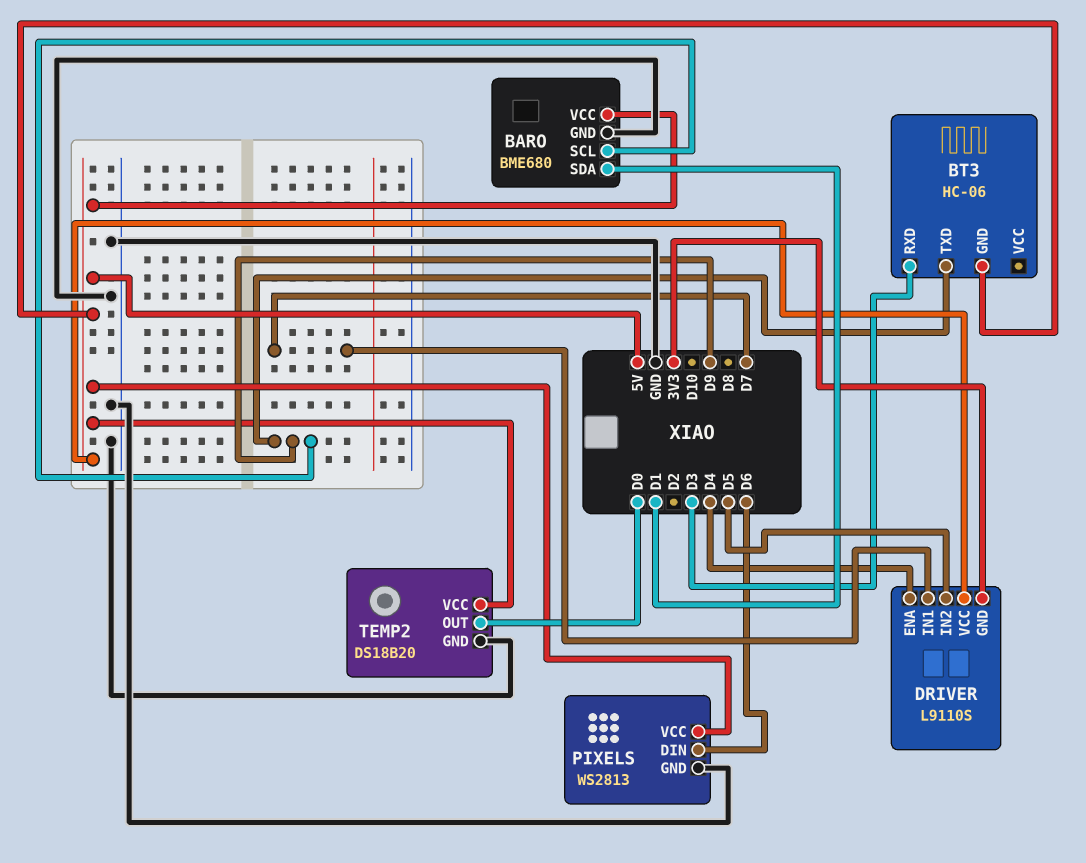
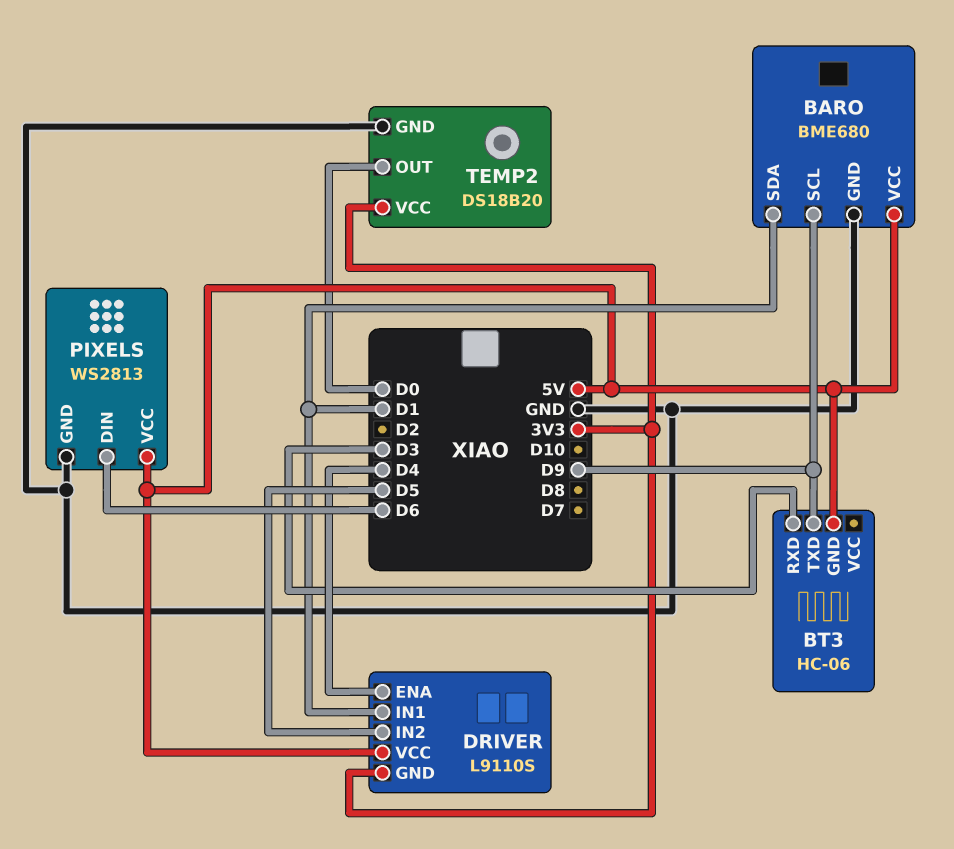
DRIVER pin IN1: D7 -> D1
TEMP2 pin VCC: 5V -> 3V3

